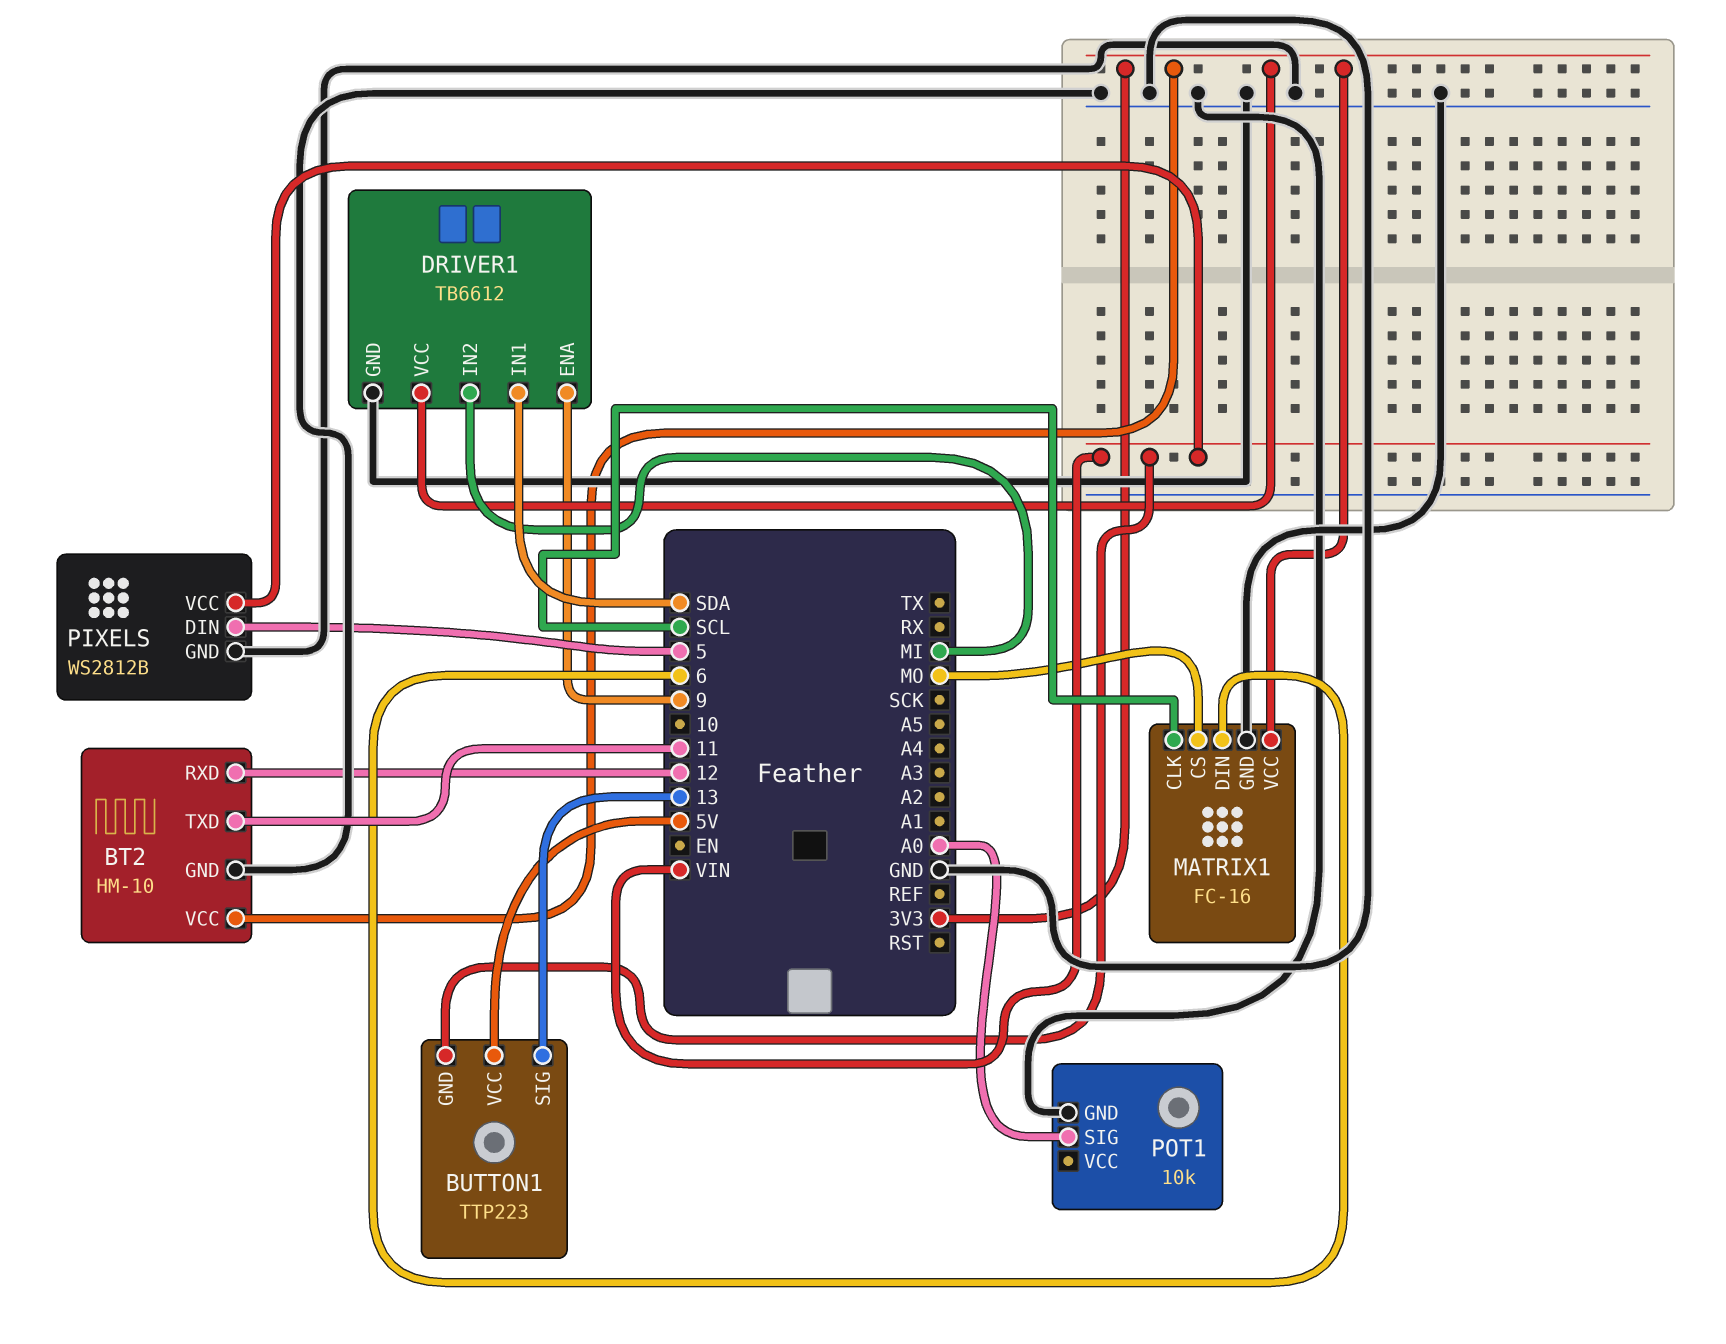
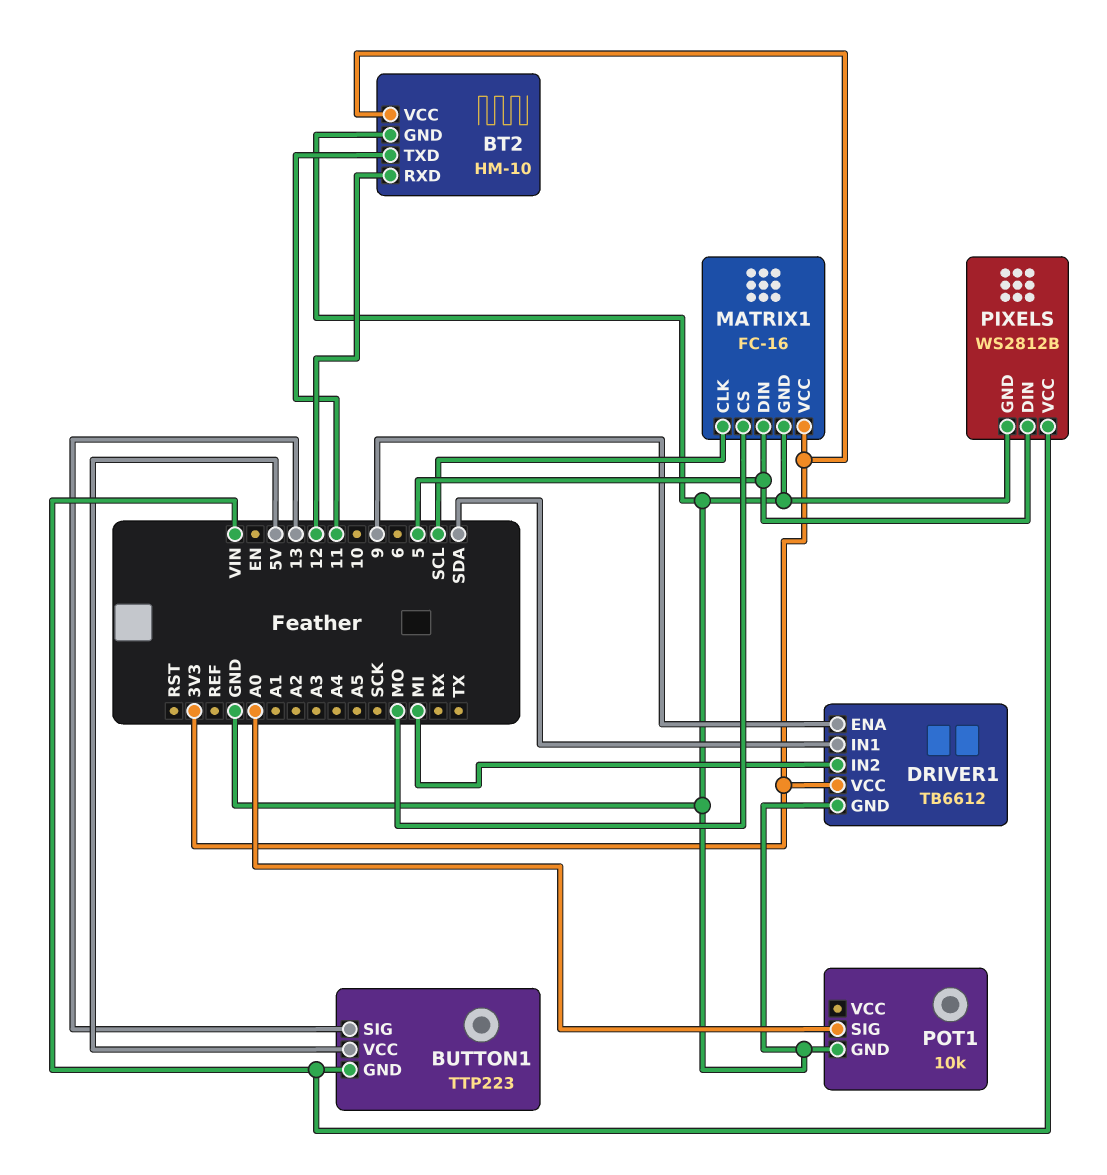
MATRIX1 pin DIN: 6 -> 5

